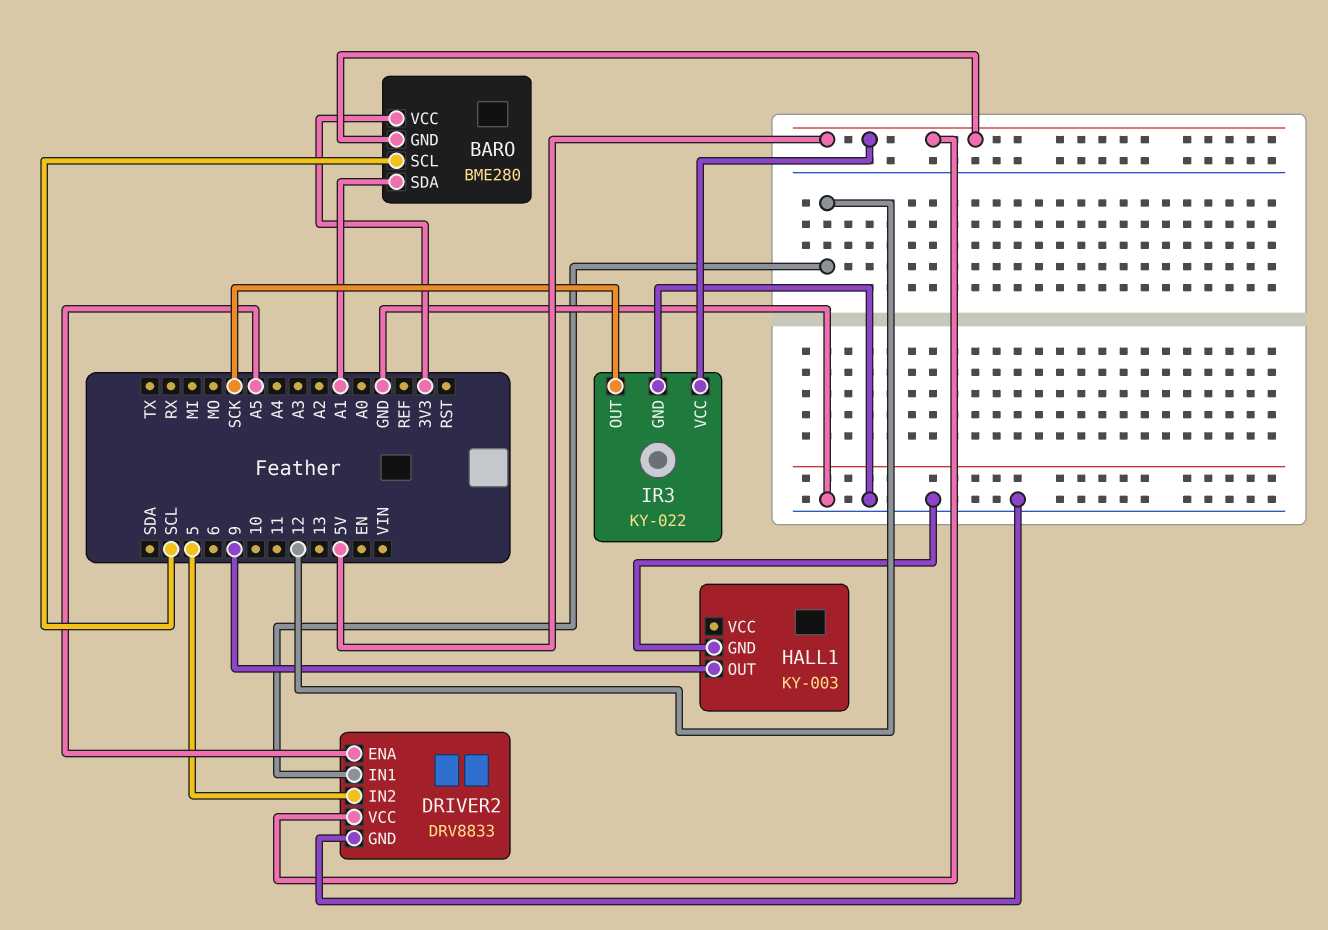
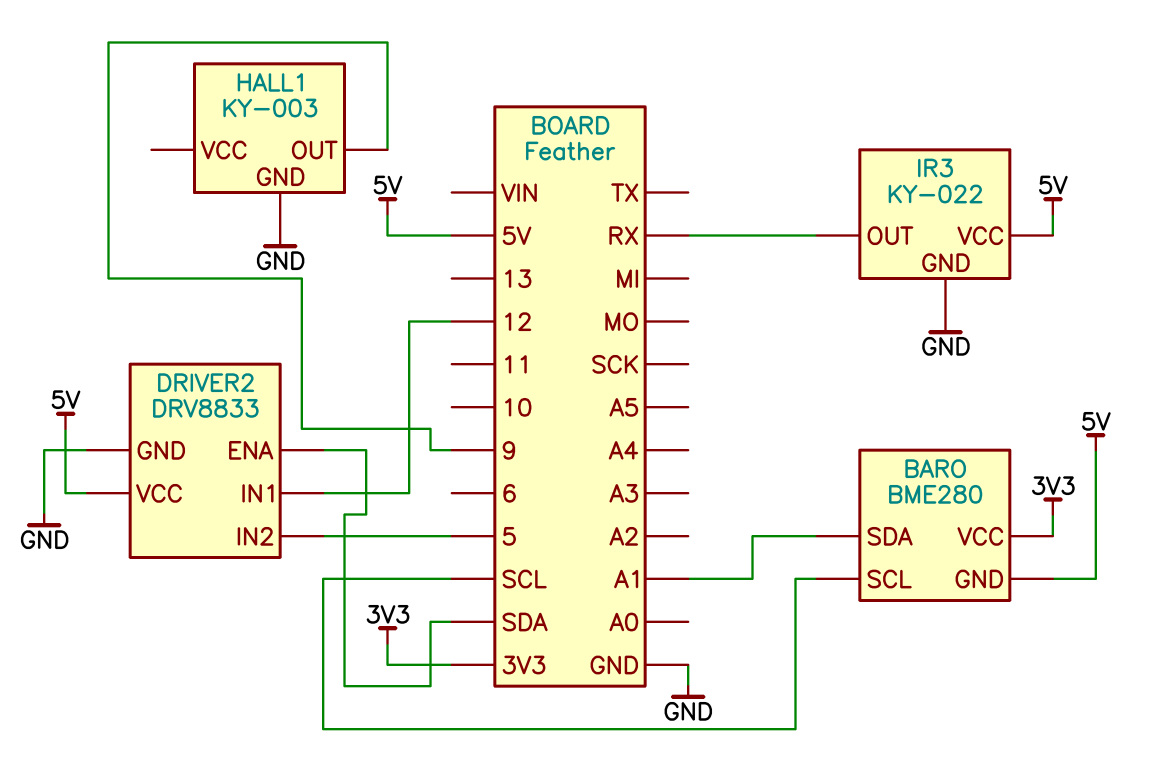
DRIVER2 pin ENA: A5 -> SDA
IR3 pin OUT: SCK -> RX

